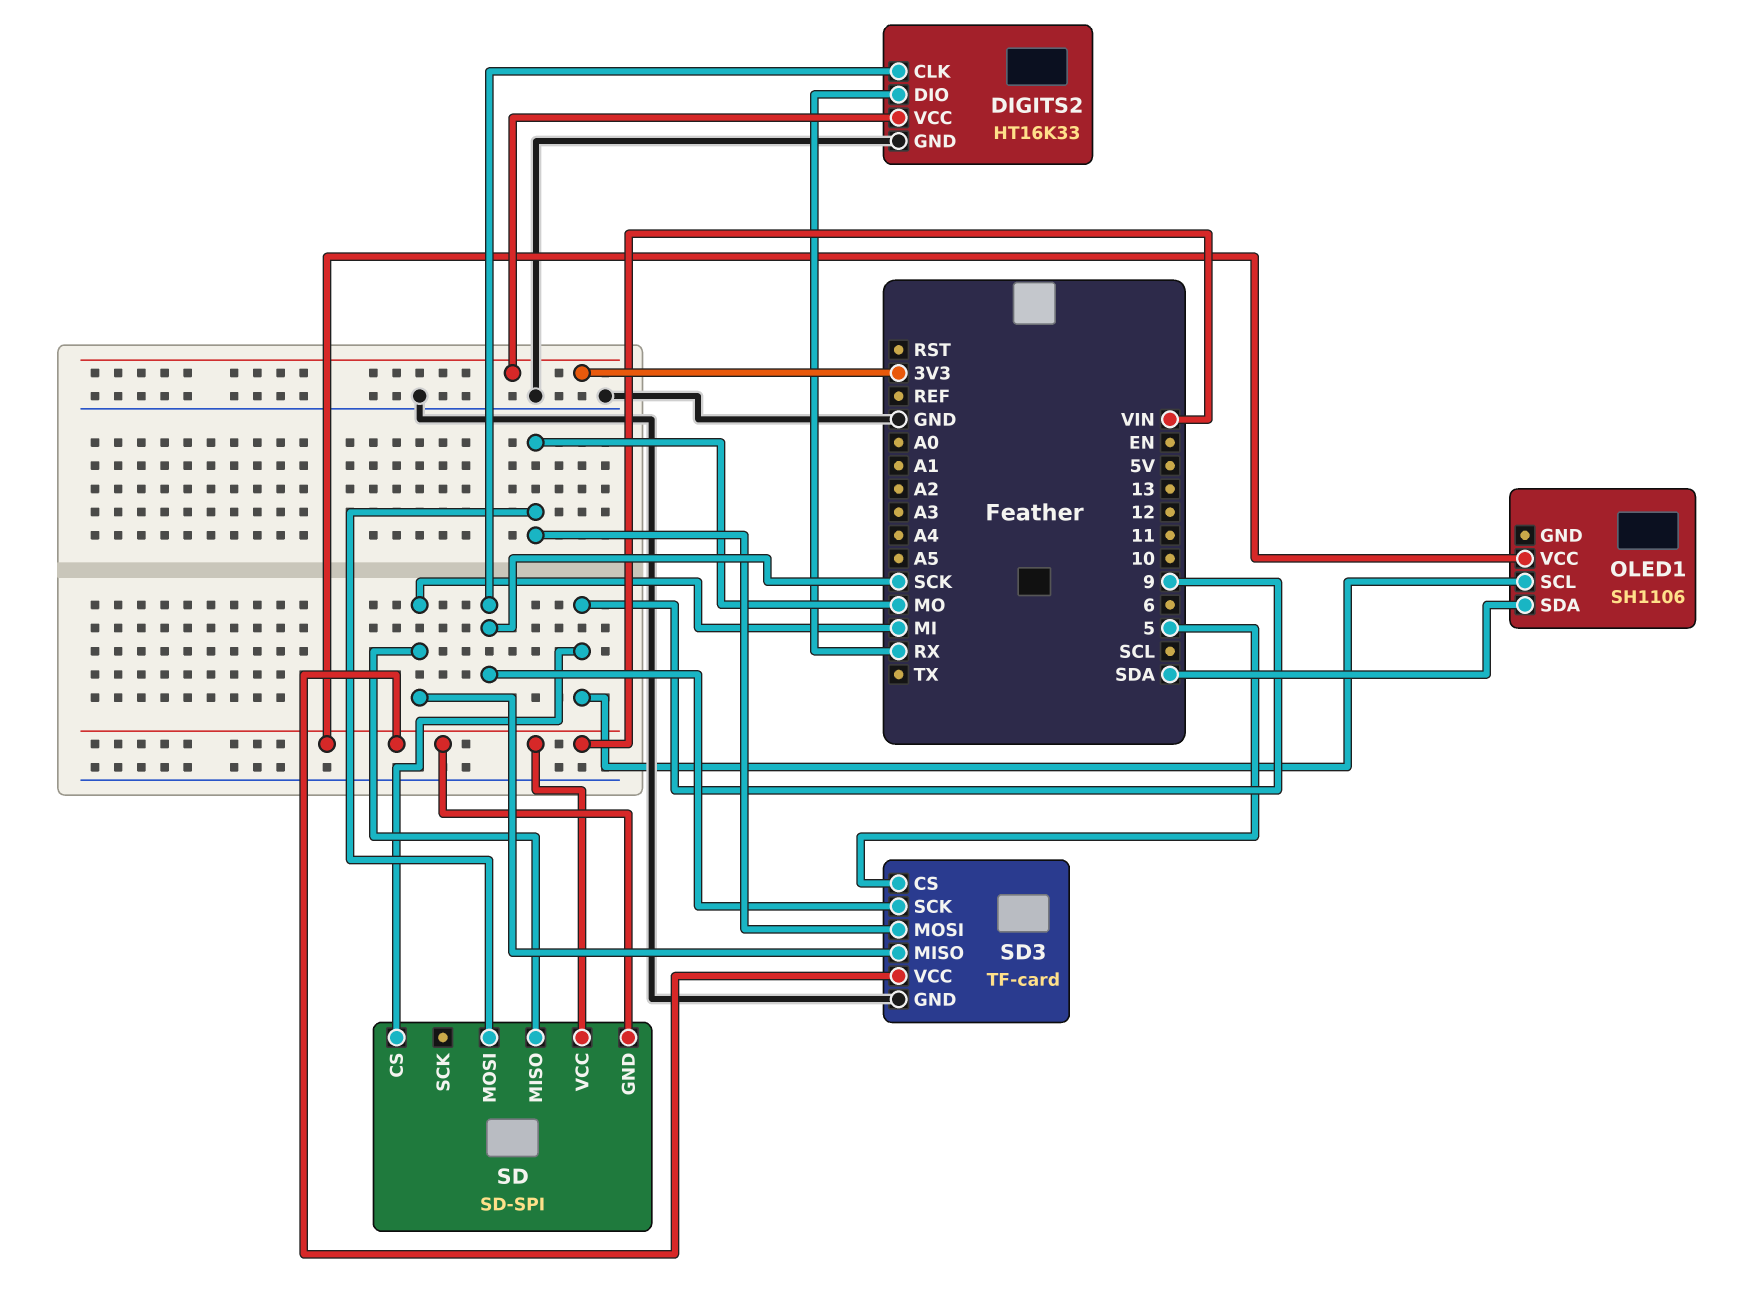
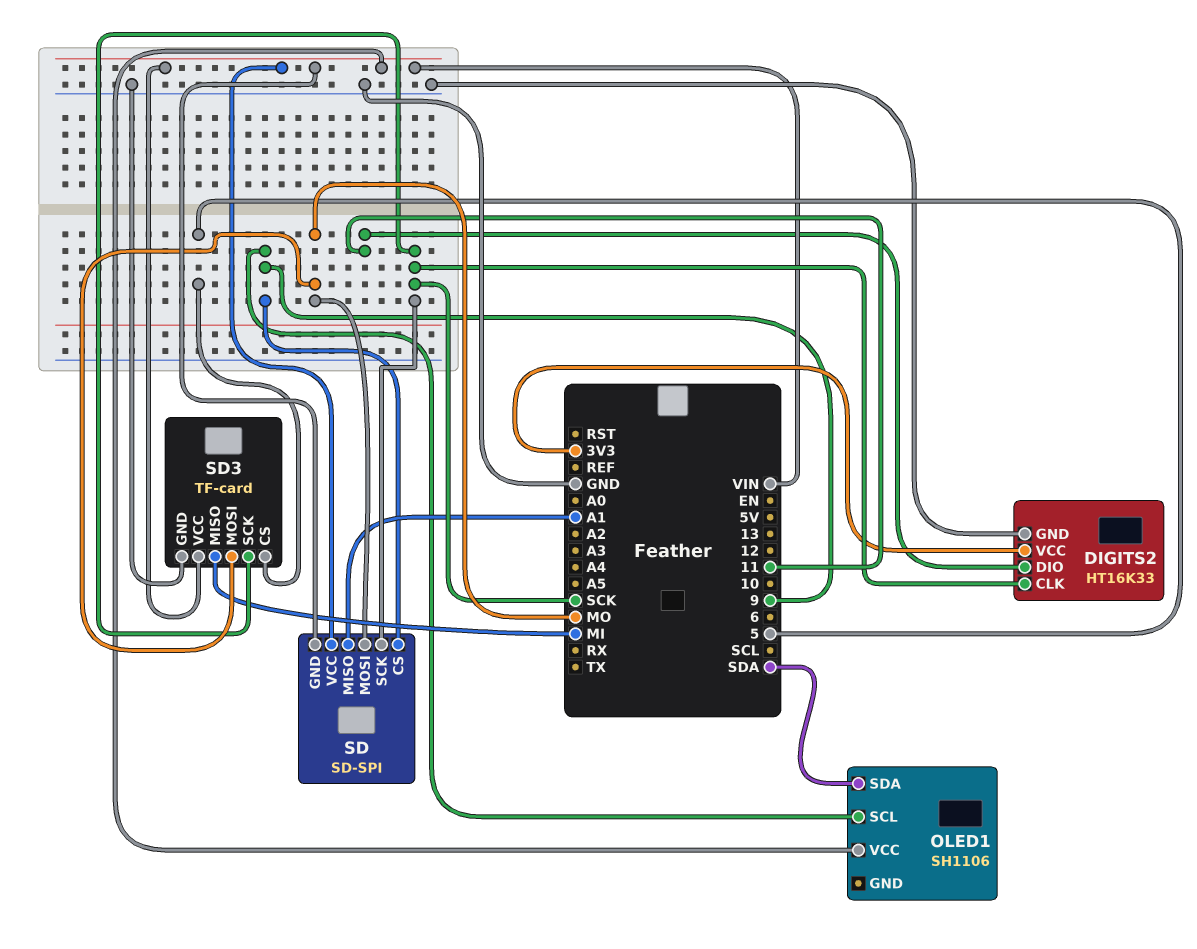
DIGITS2 pin DIO: RX -> 11
SD pin MISO: MI -> A1
SD pin SCK: none -> SCK

